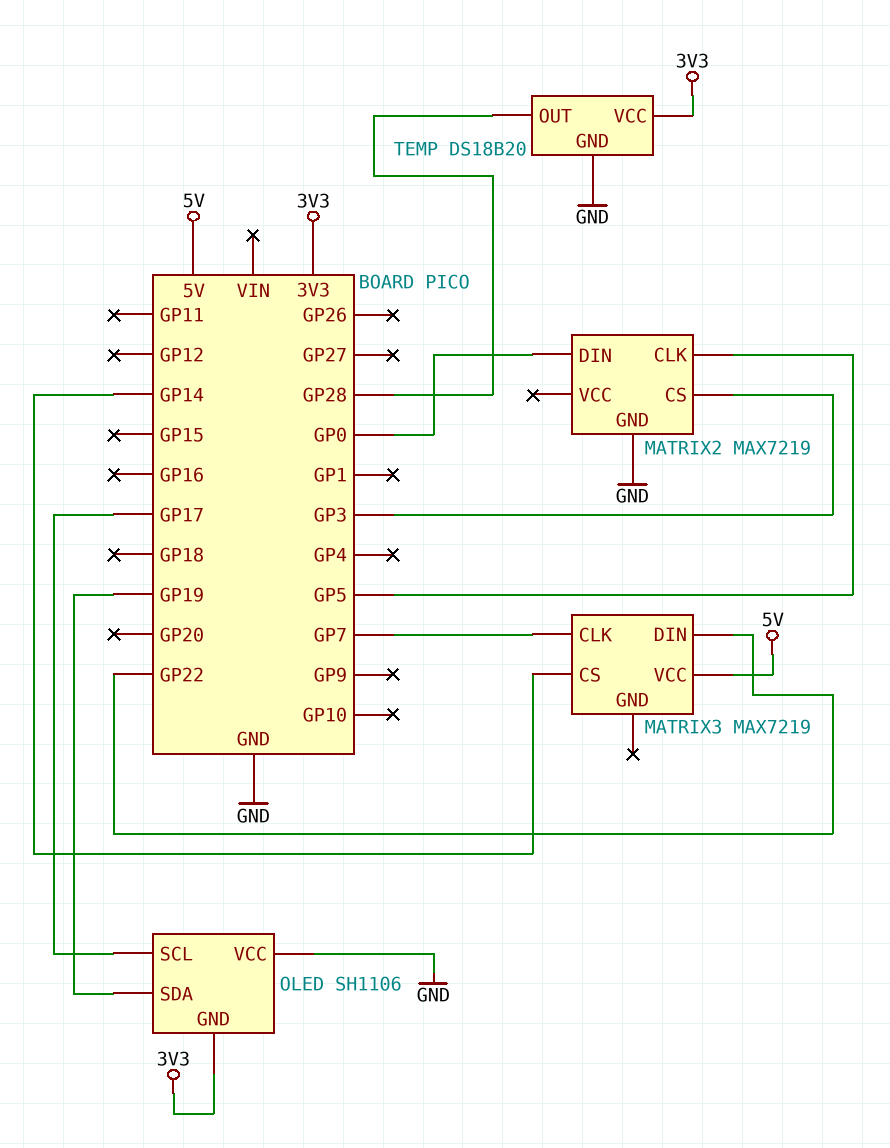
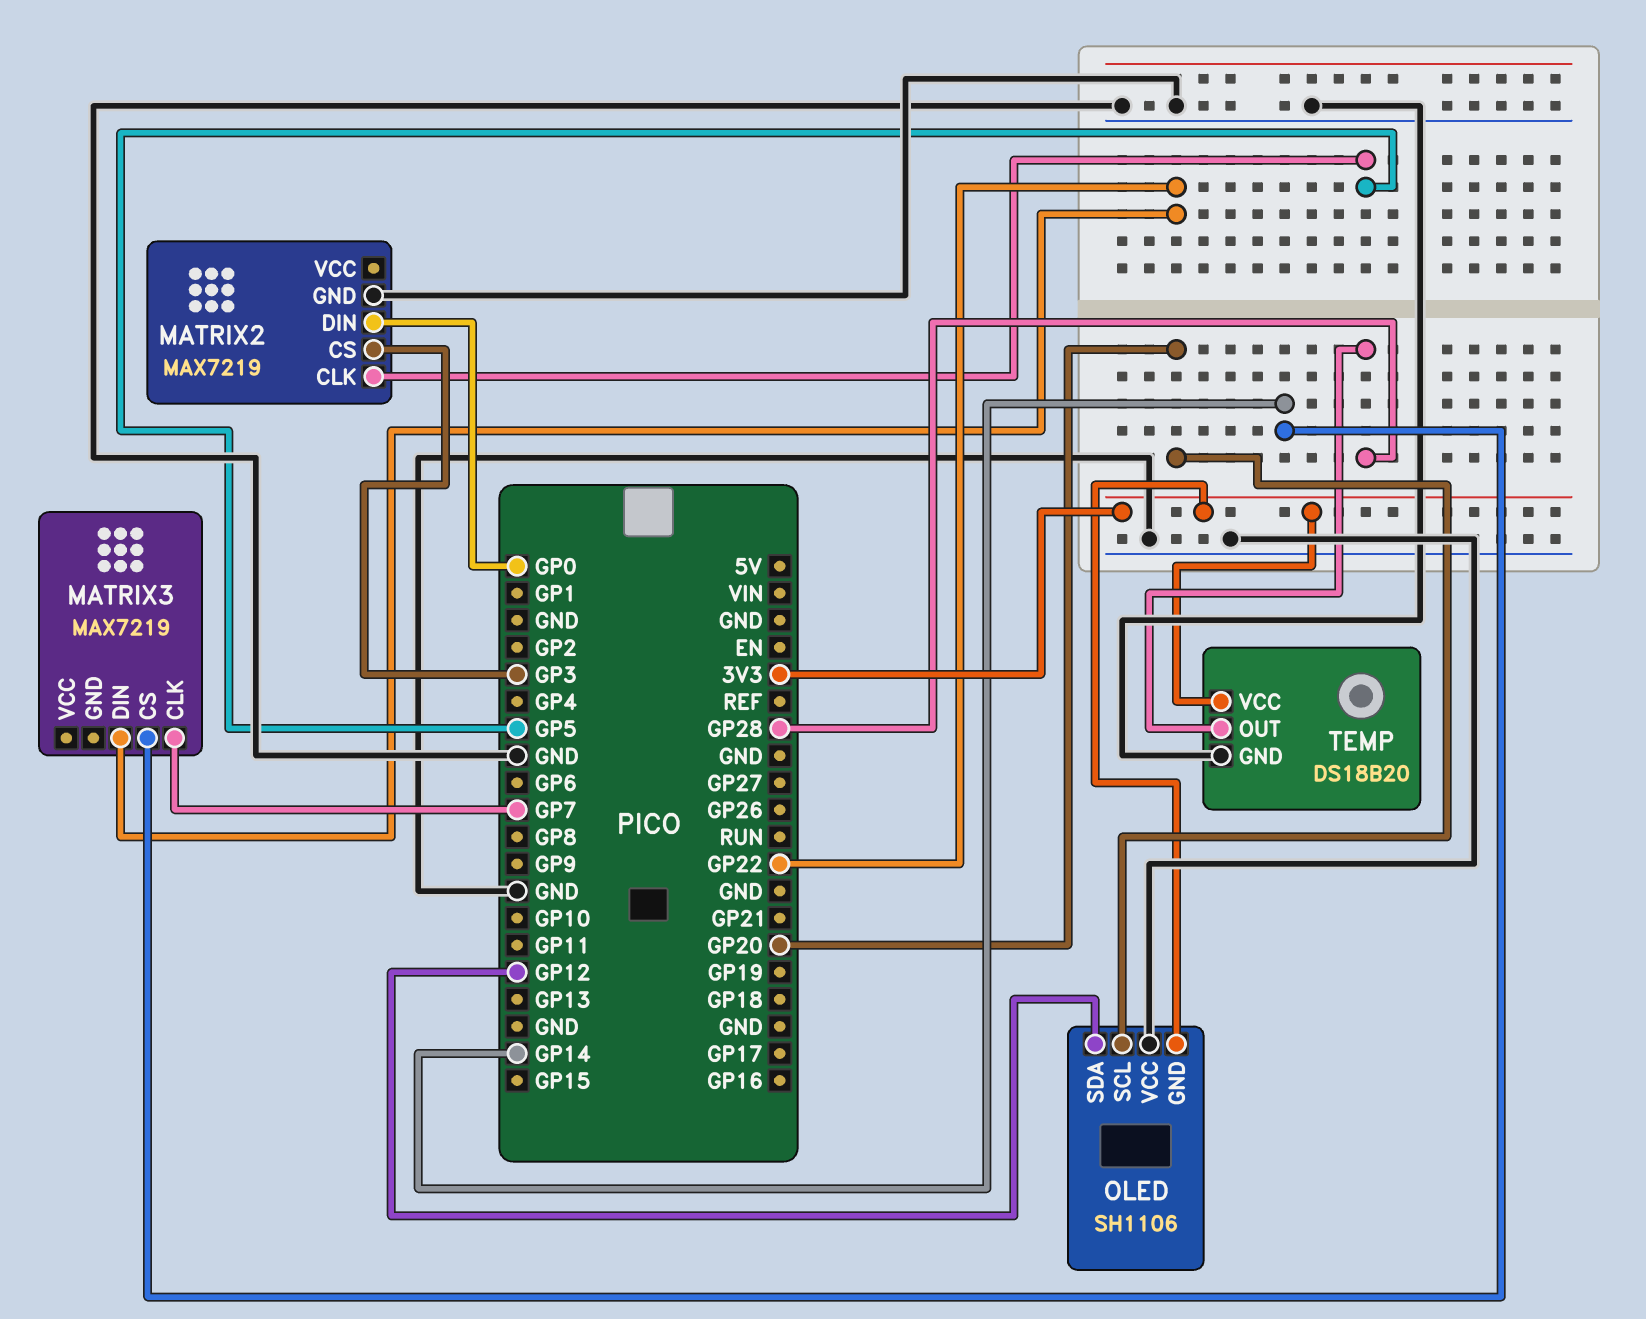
MATRIX3 pin VCC: 5V -> none
OLED pin SCL: GP17 -> GP20
OLED pin SDA: GP19 -> GP12

